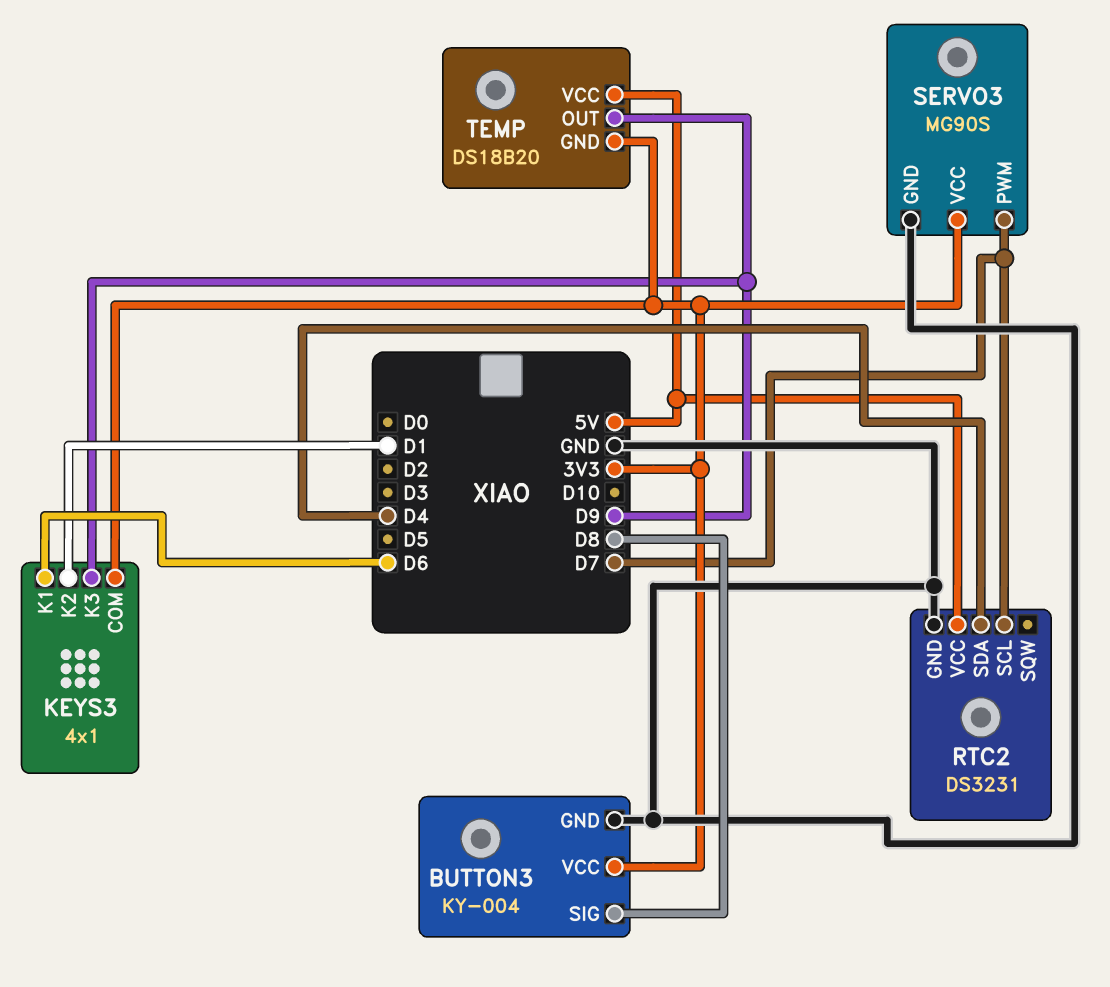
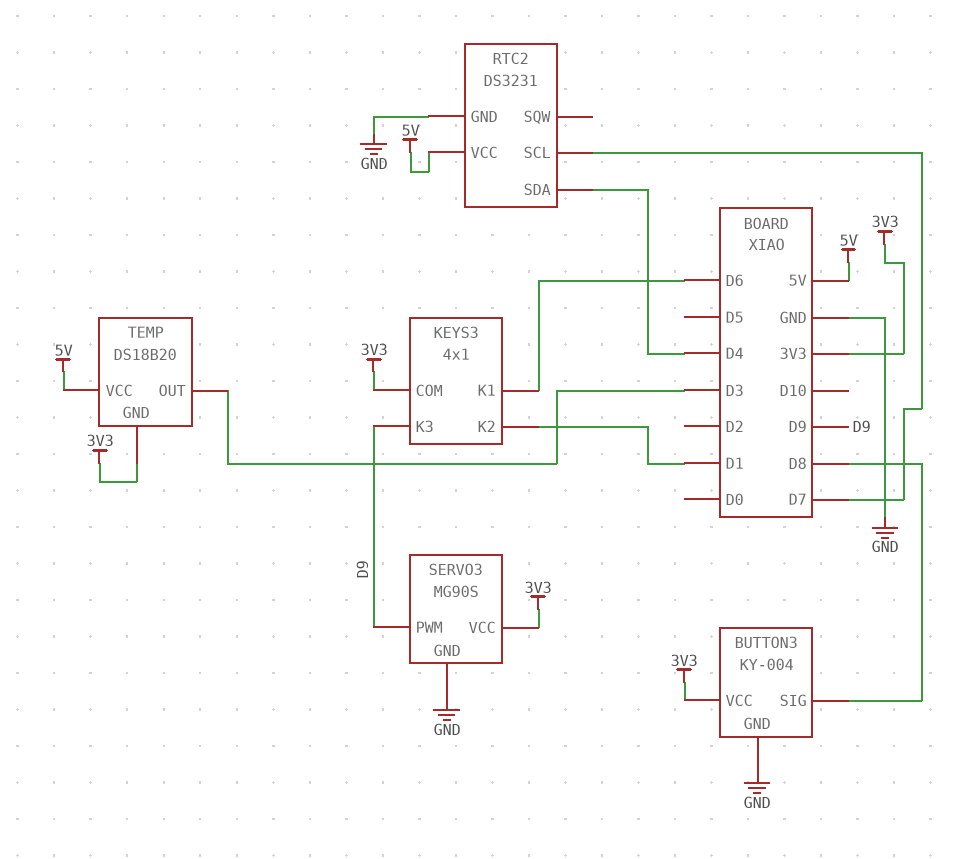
SERVO3 pin PWM: D7 -> D9
TEMP pin OUT: D9 -> D3

